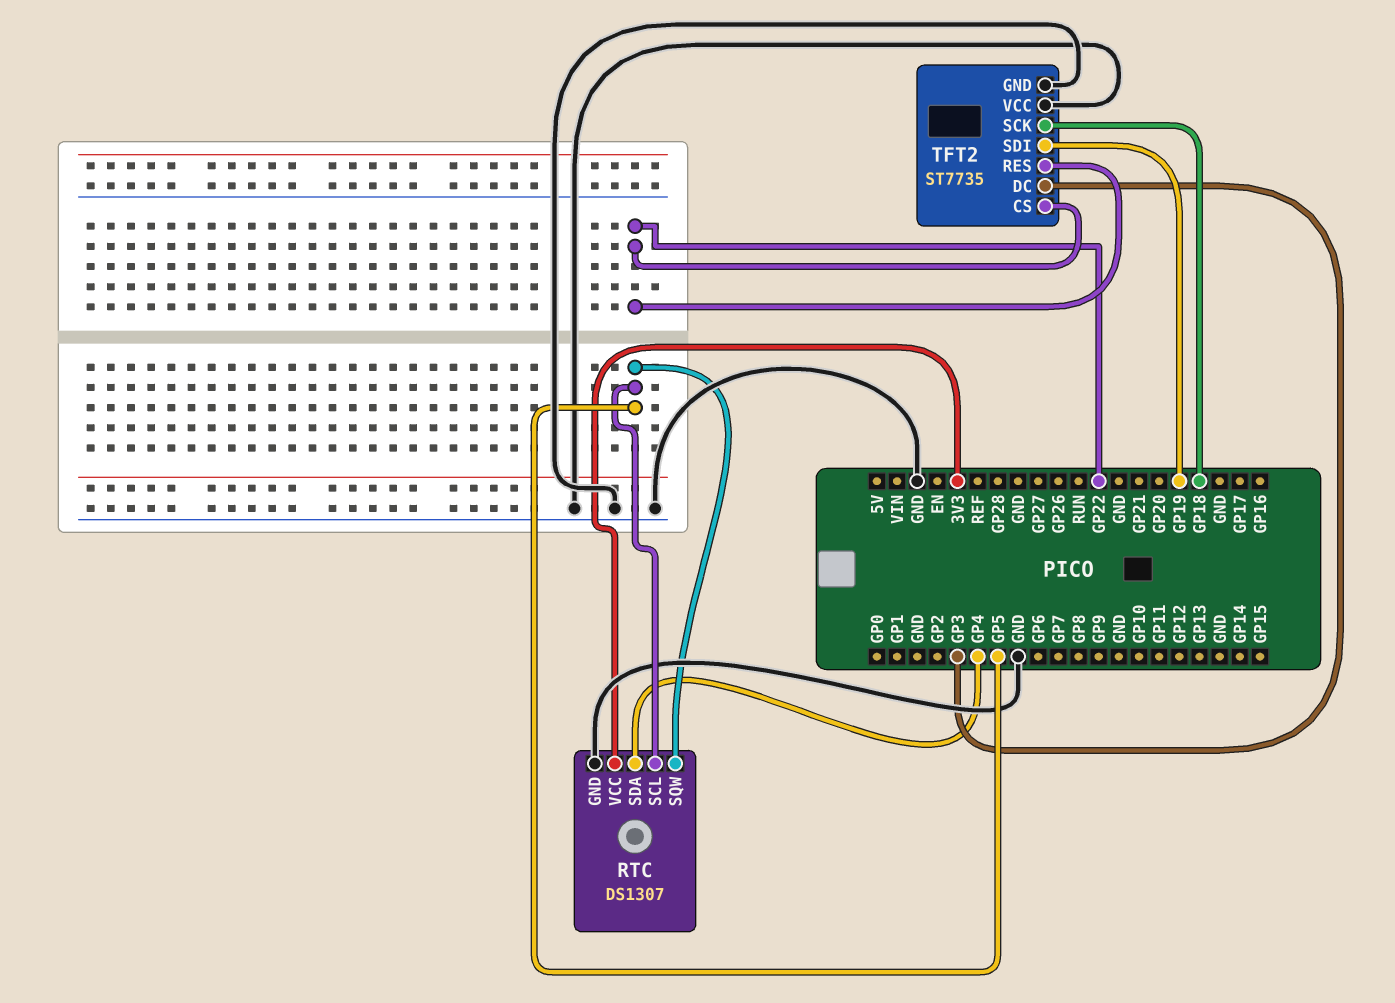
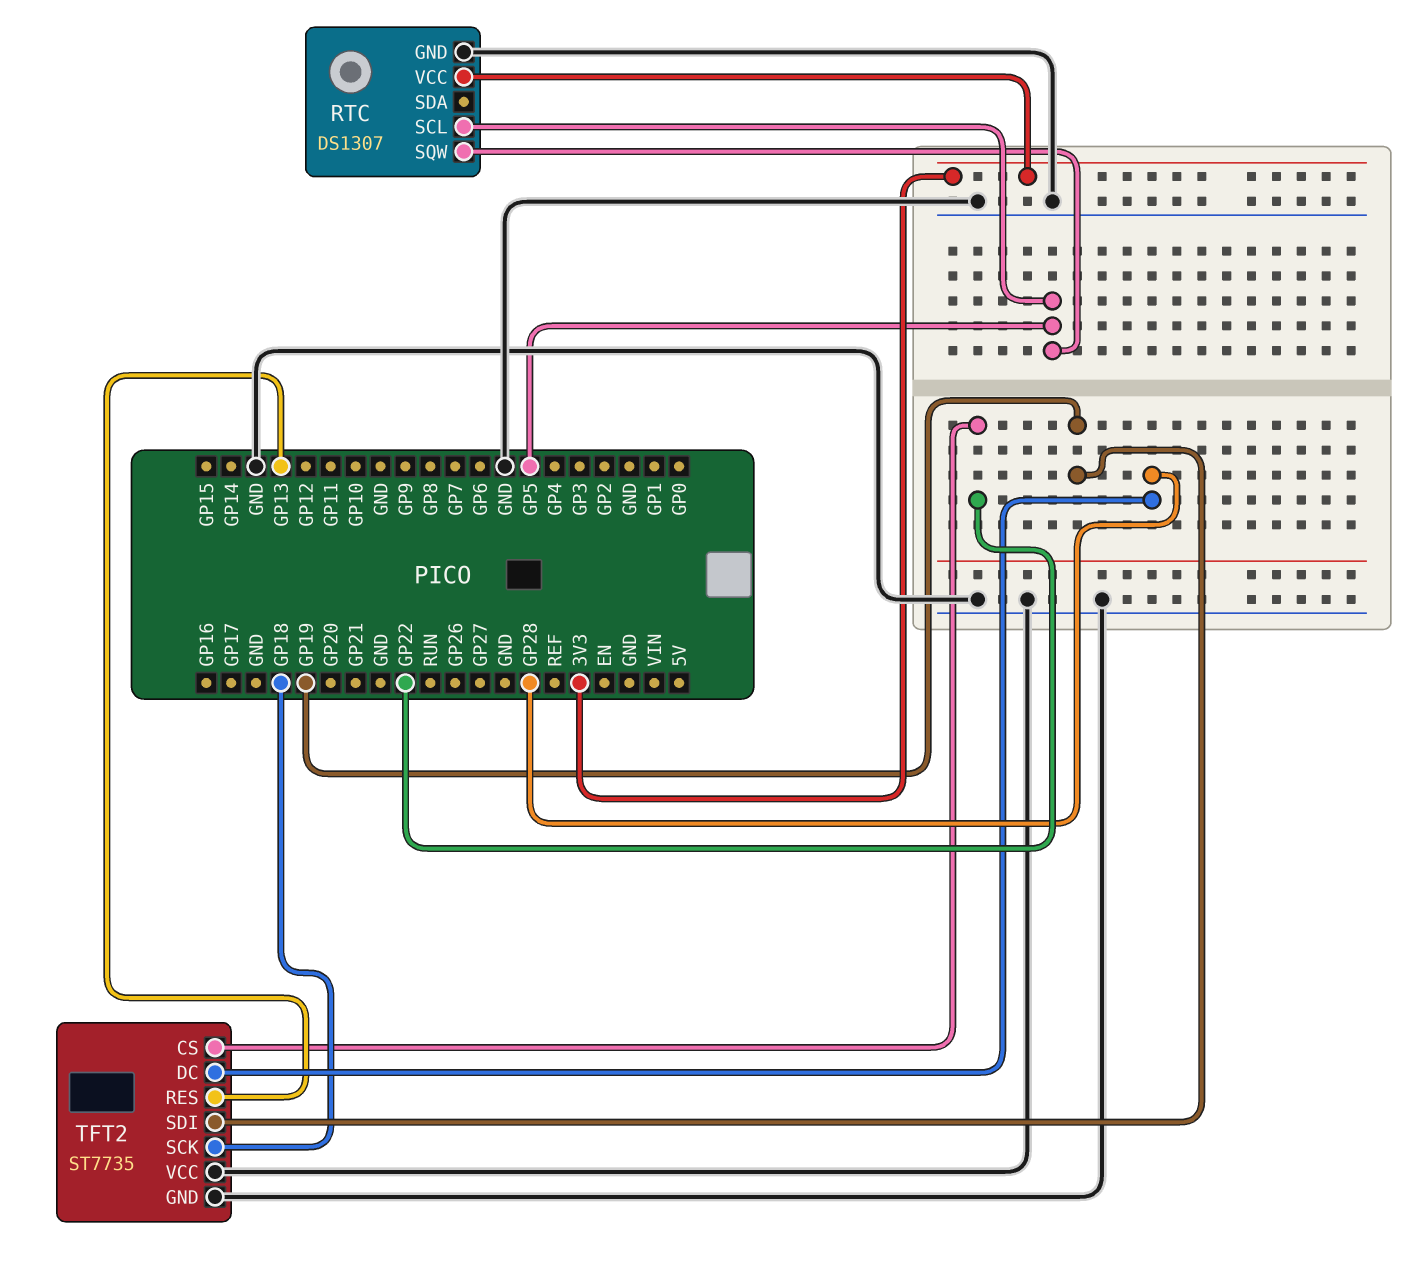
RTC pin SDA: GP4 -> none
TFT2 pin DC: GP3 -> GP28
TFT2 pin RES: GP22 -> GP13

